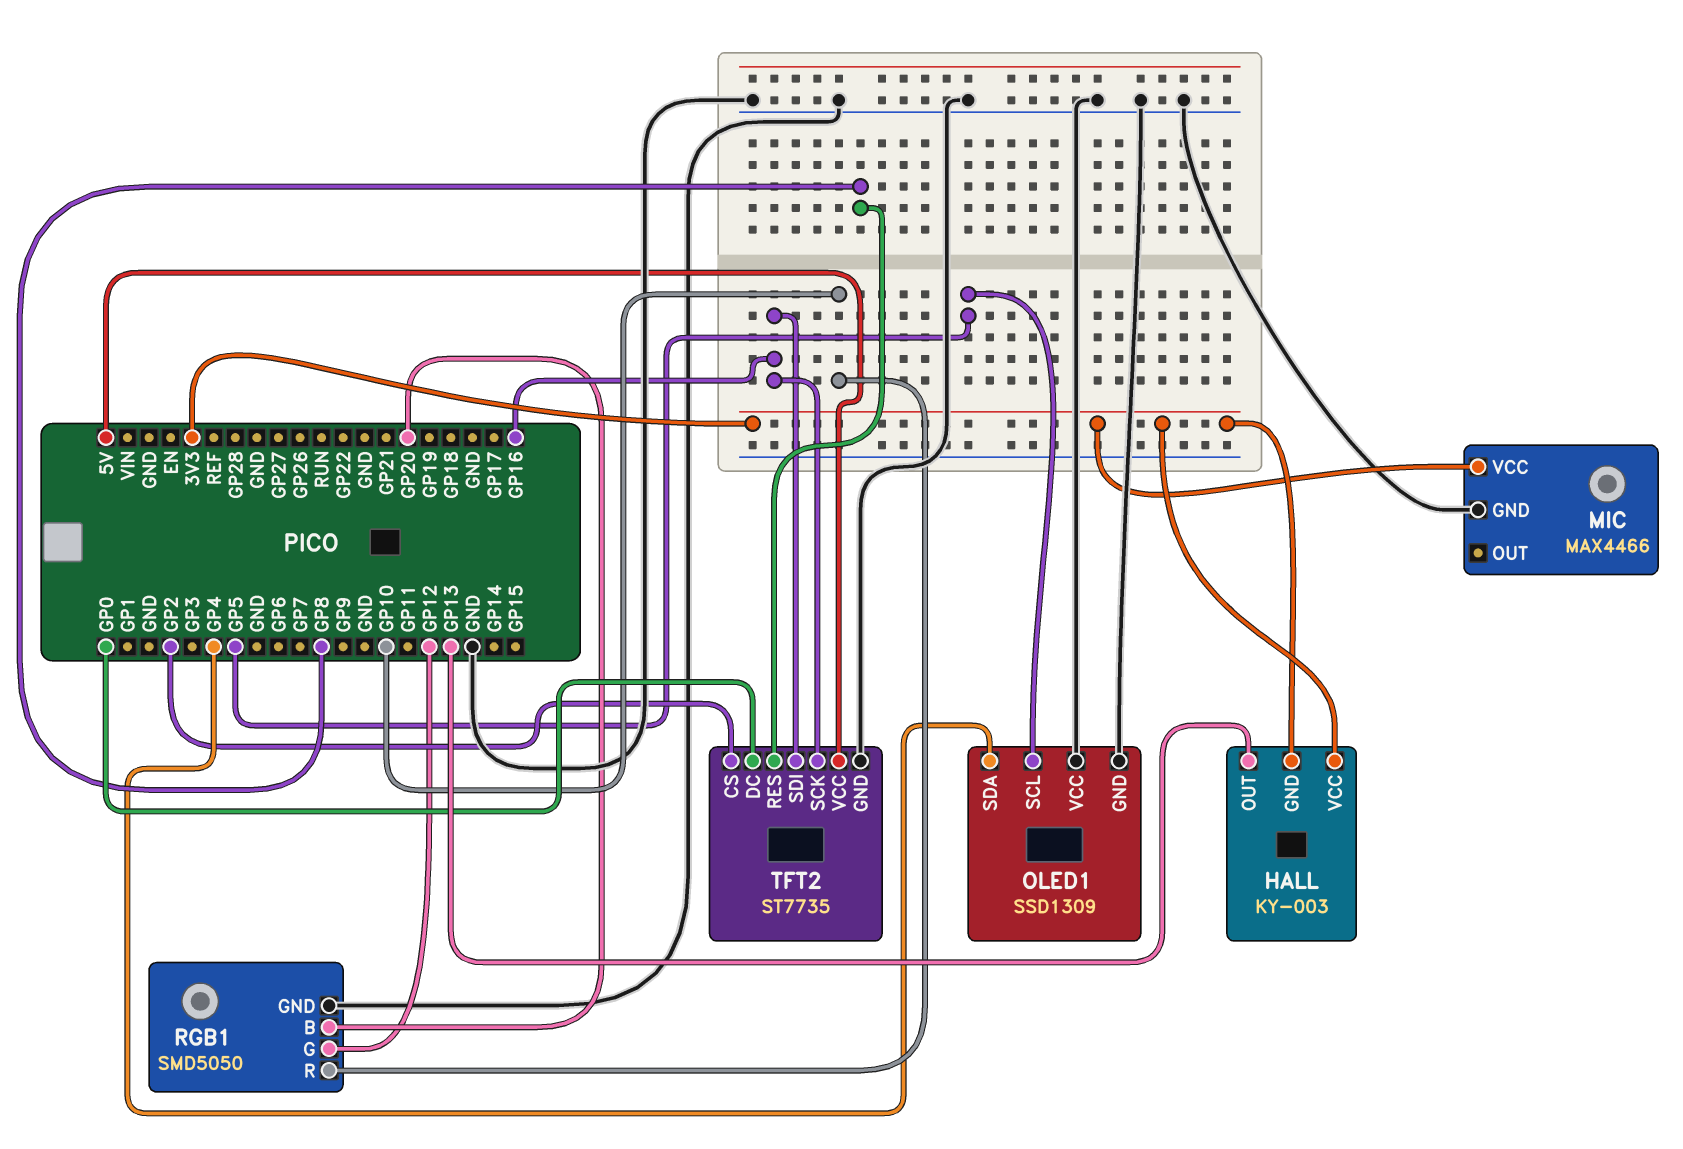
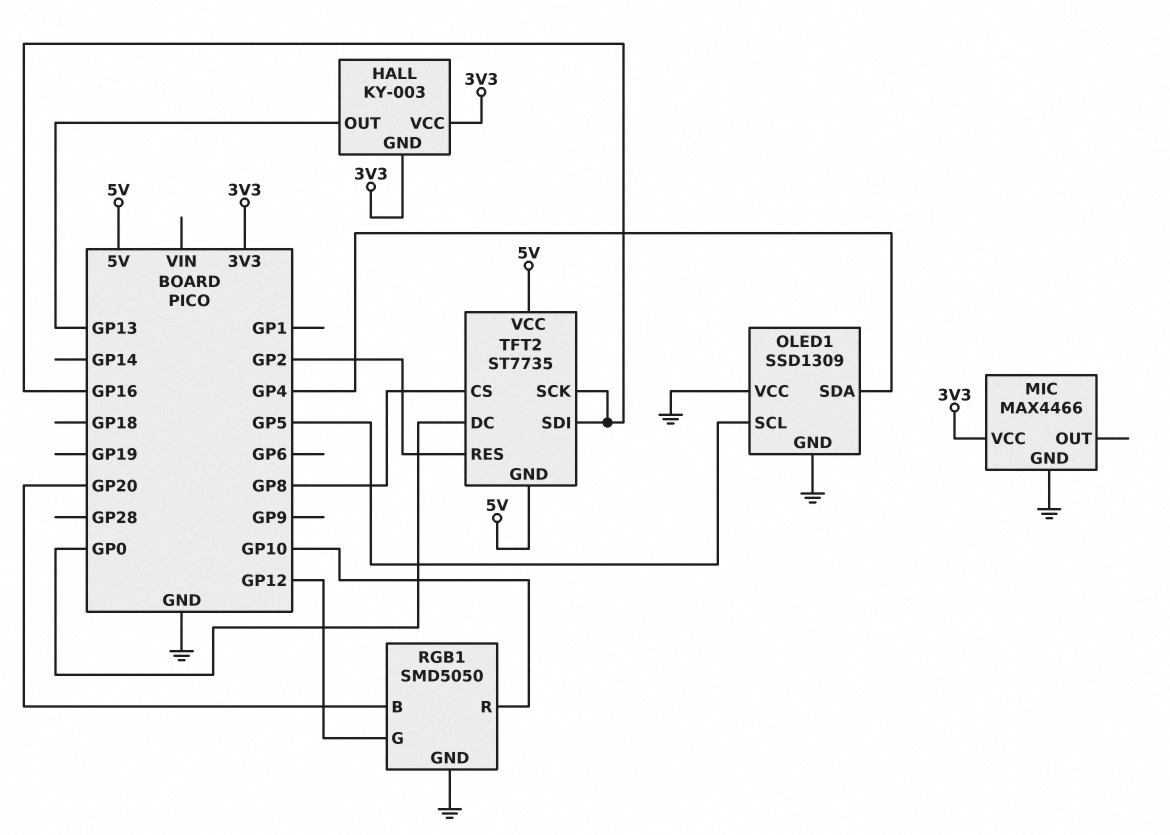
TFT2 pin CS: GP2 -> GP8
TFT2 pin GND: GND -> 5V
TFT2 pin RES: GP8 -> GP2

